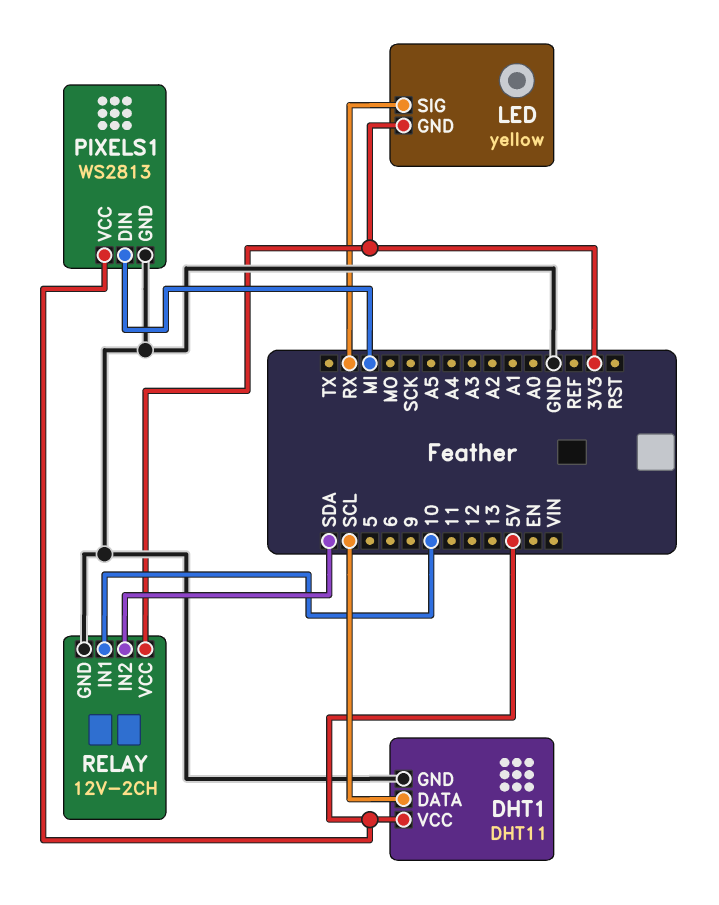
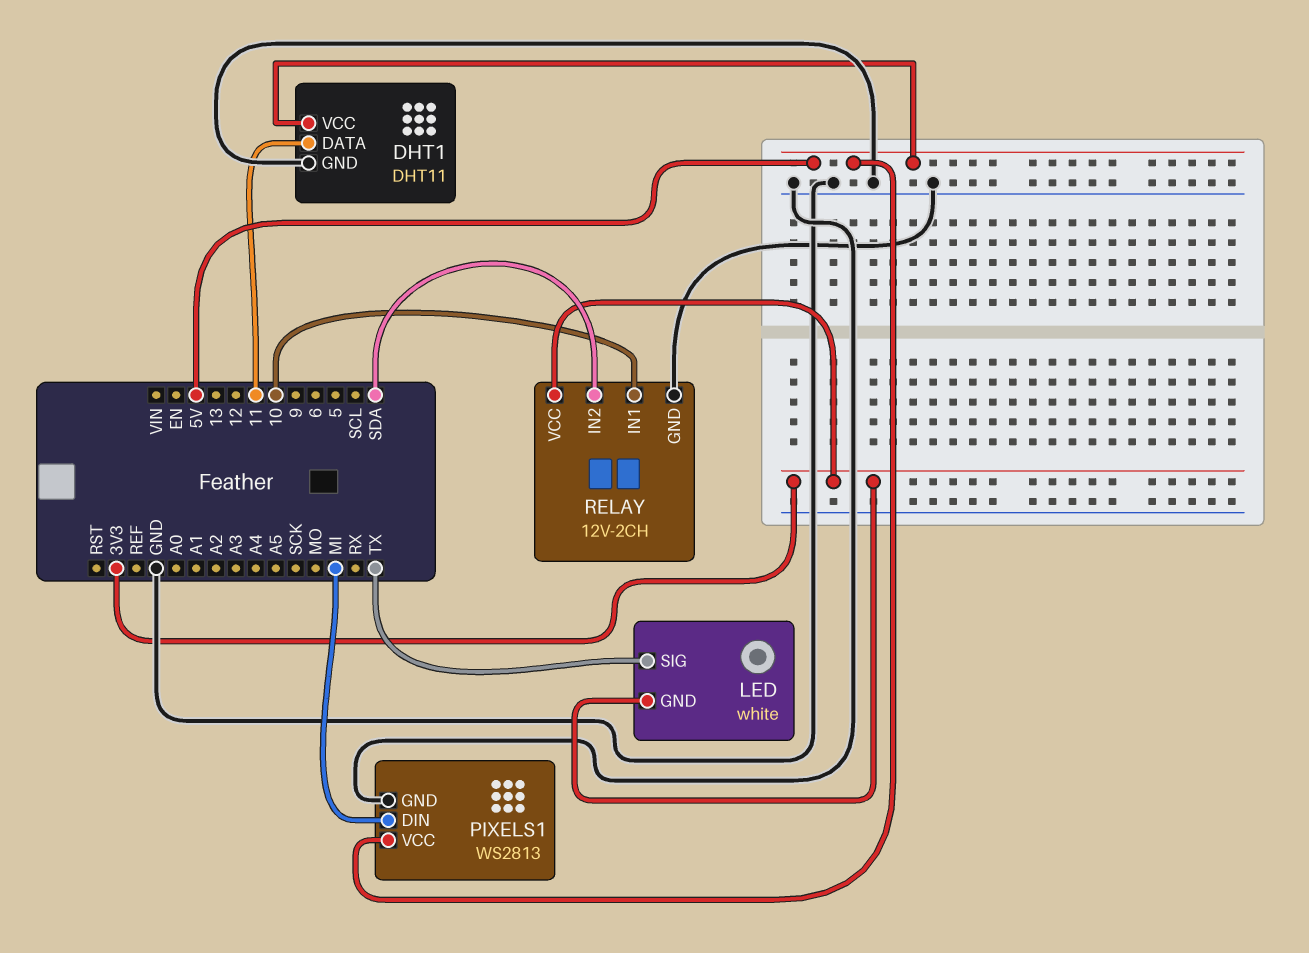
DHT1 pin DATA: SCL -> 11
LED: yellow -> white
LED pin SIG: RX -> TX

